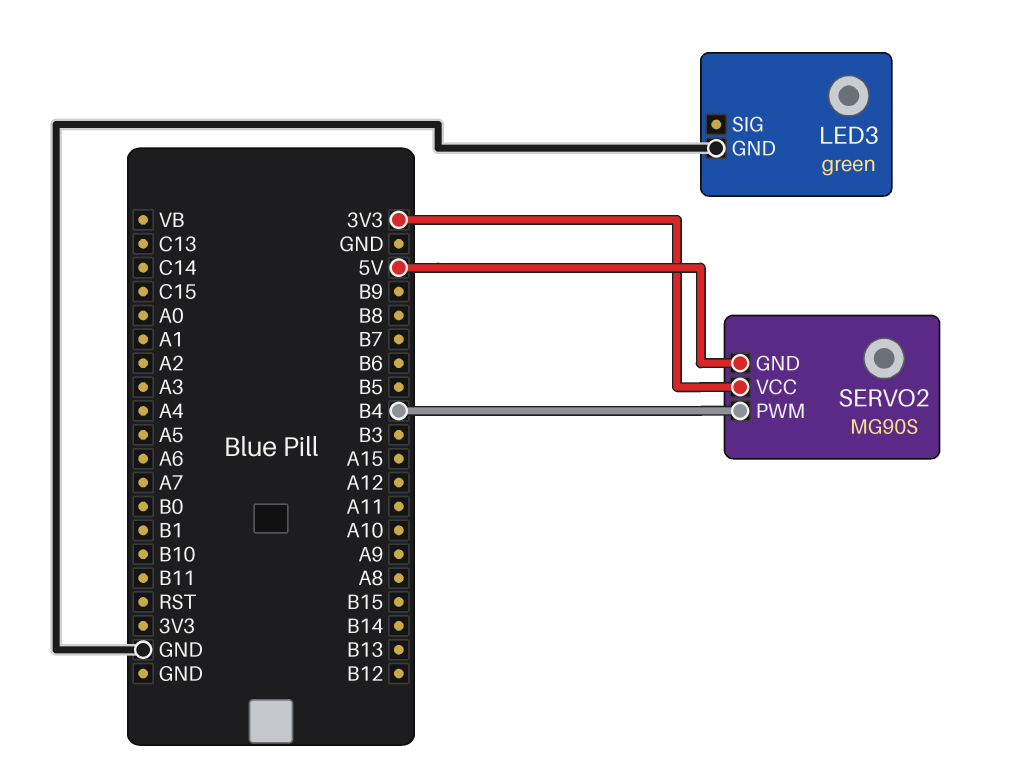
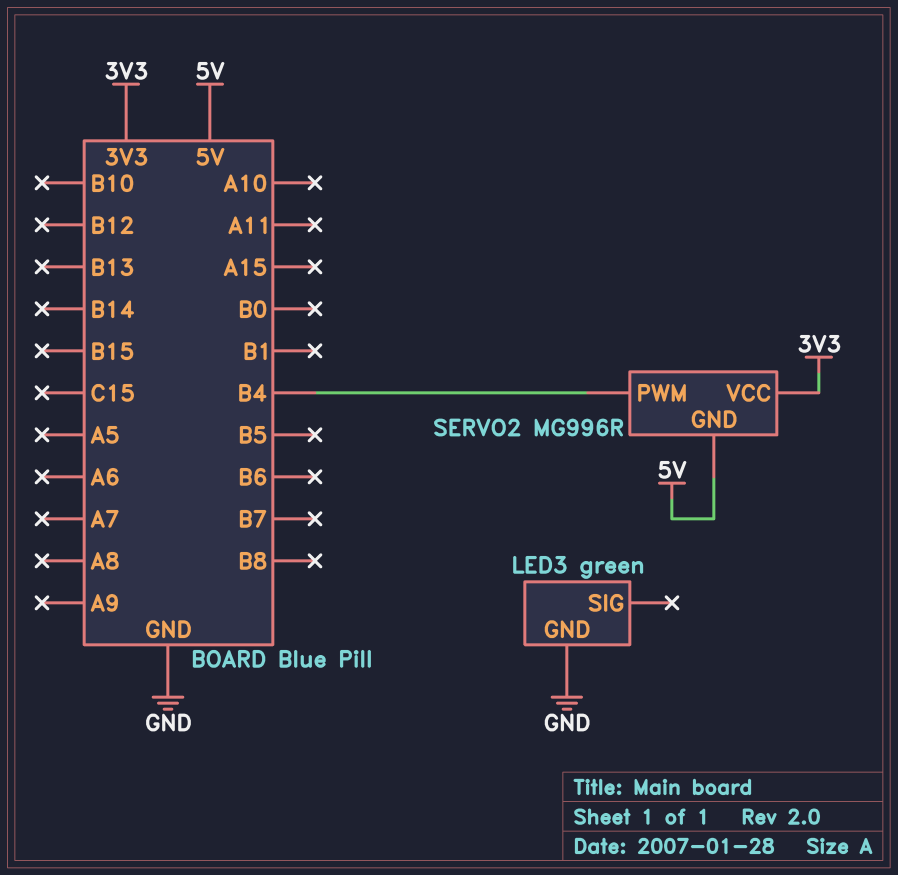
SERVO2: MG90S -> MG996R

